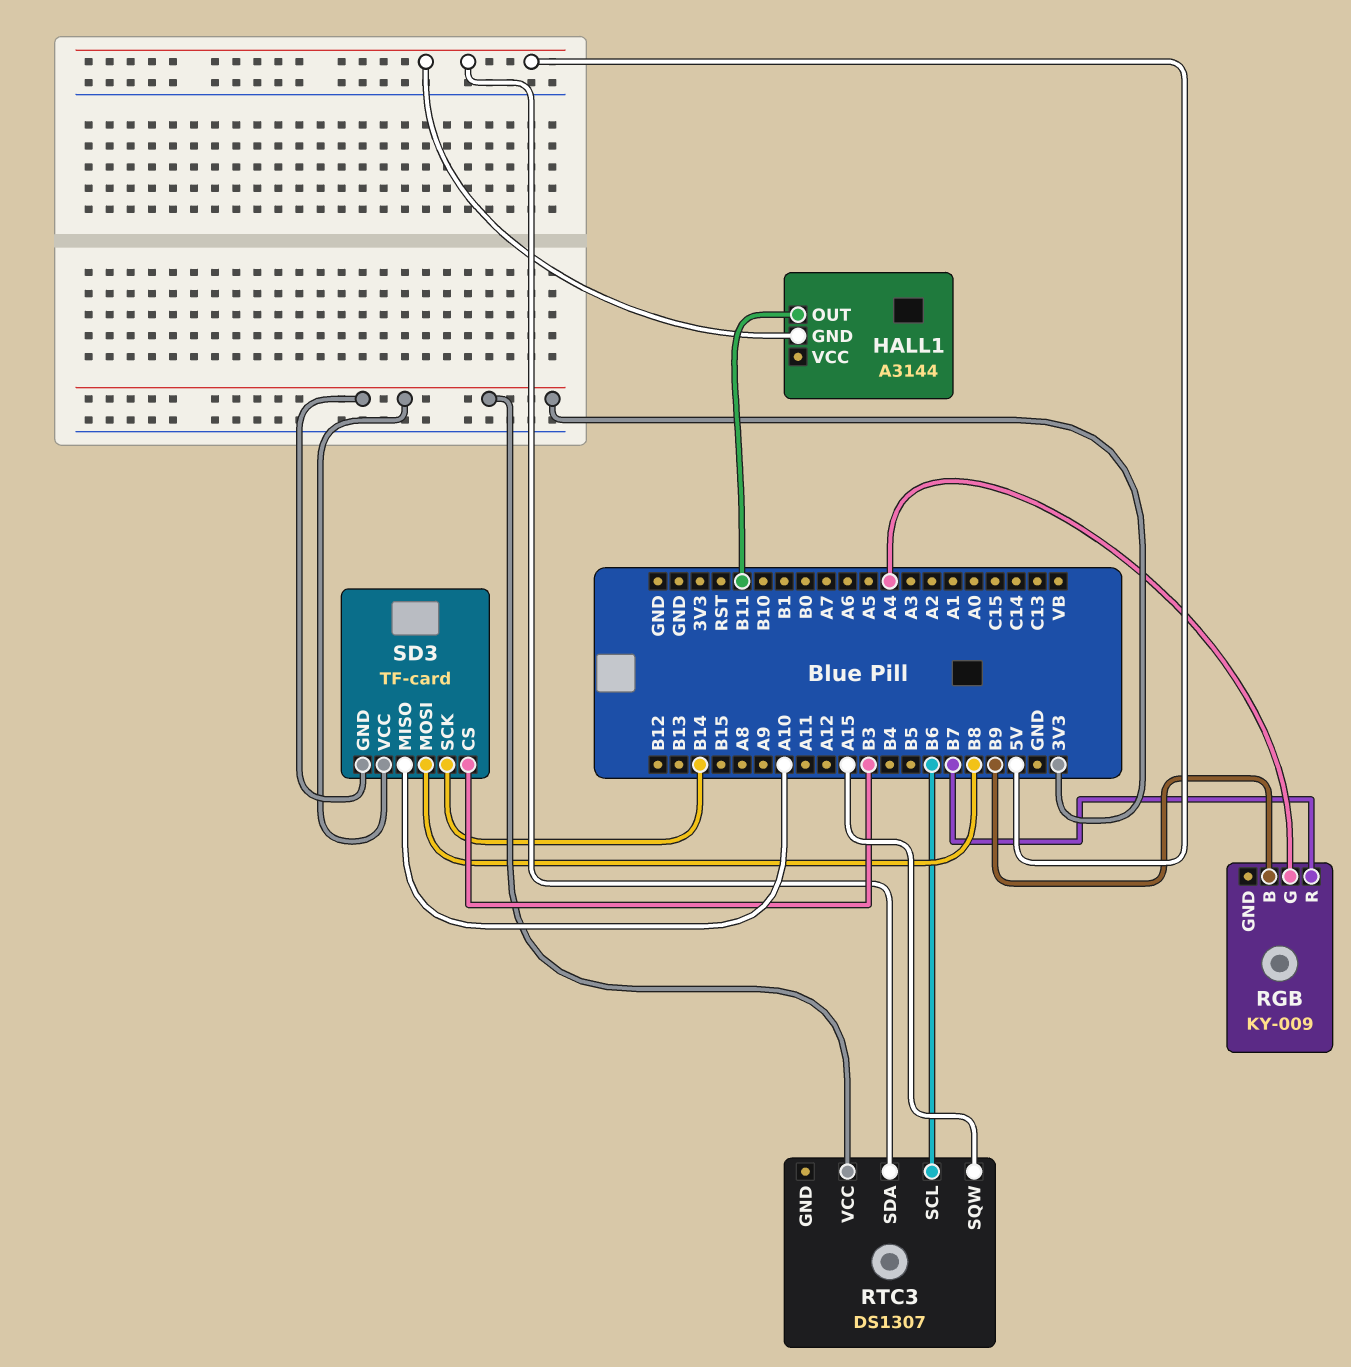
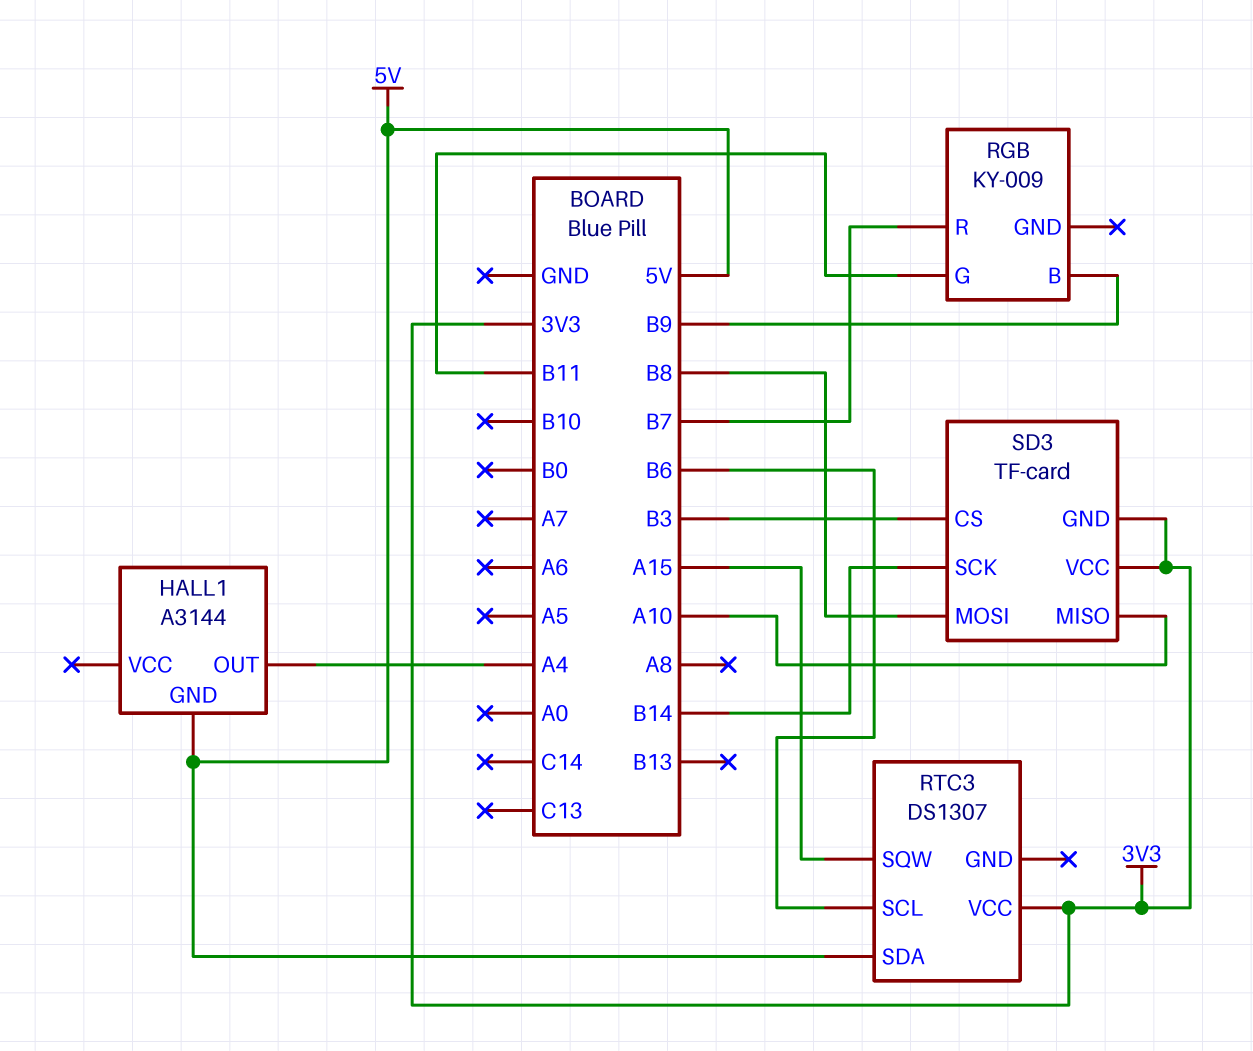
HALL1 pin OUT: B11 -> A4
RGB pin G: A4 -> B11

